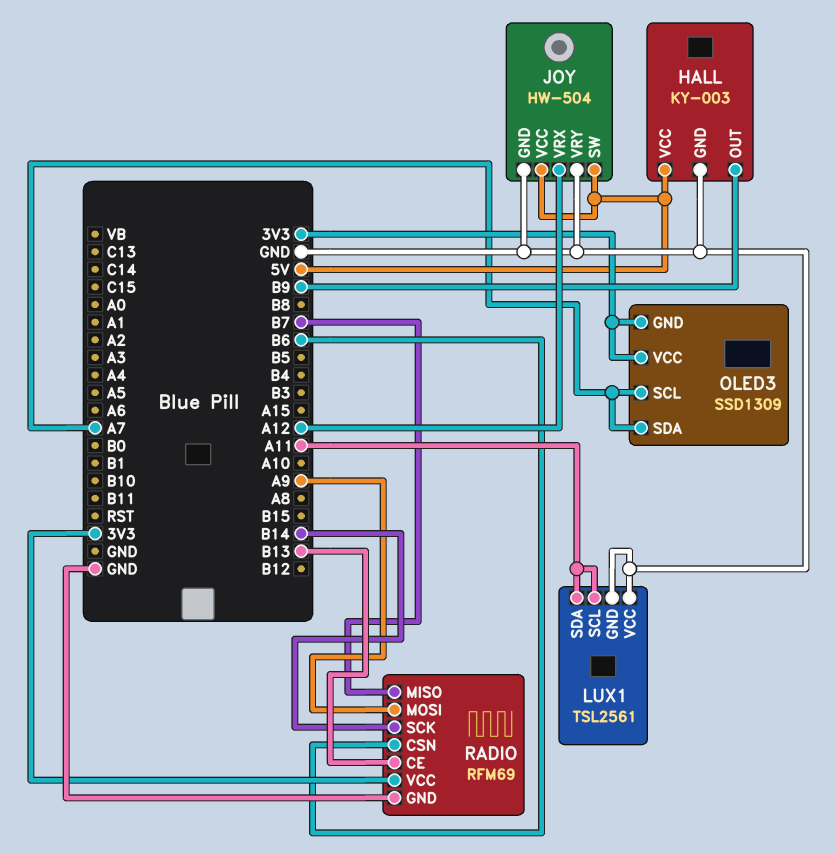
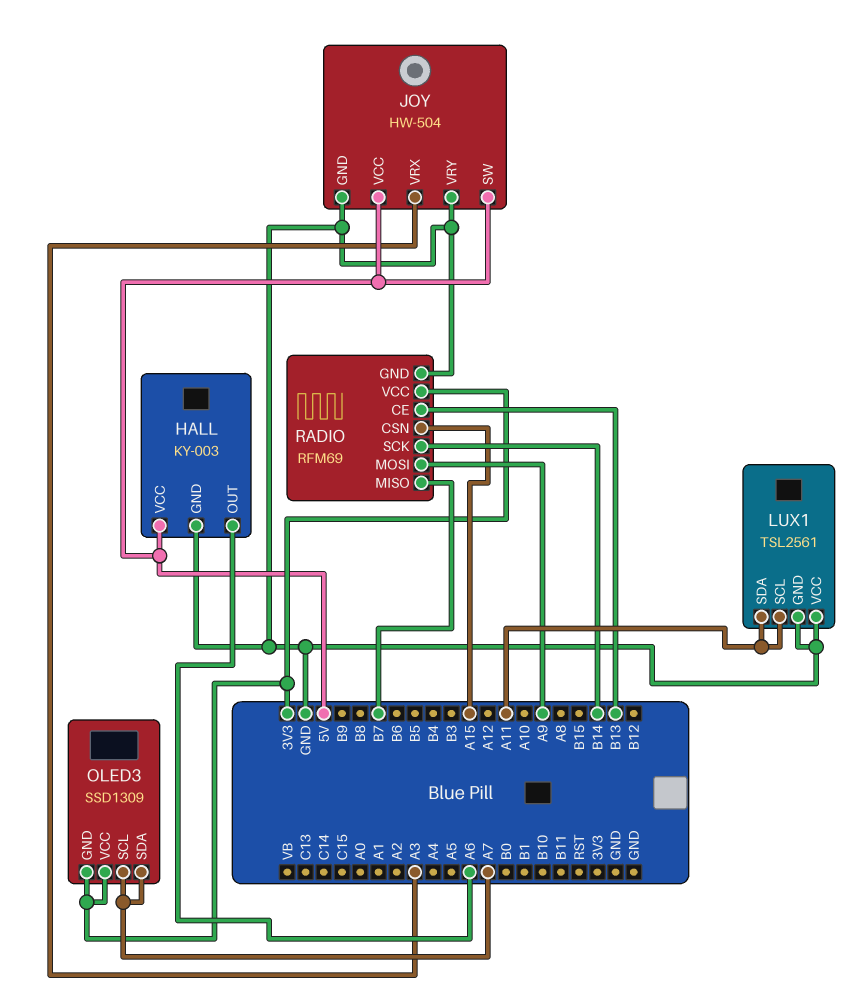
HALL pin OUT: B9 -> A6
JOY pin VRX: A12 -> A3
RADIO pin CSN: B6 -> A15

